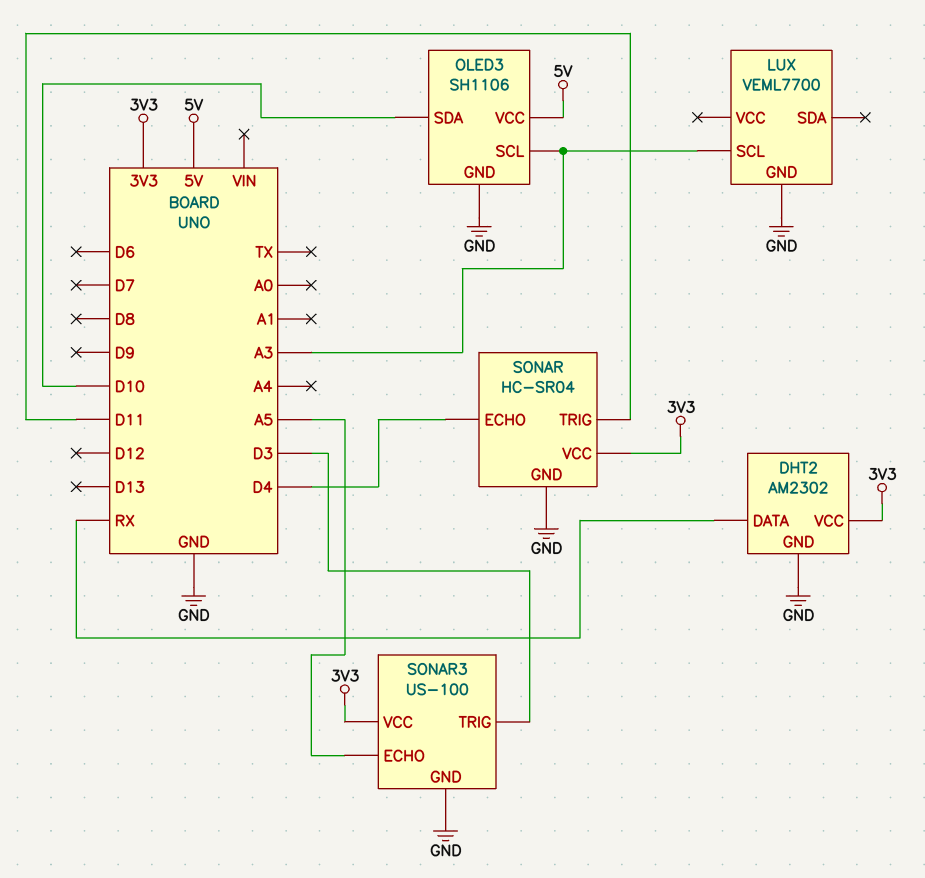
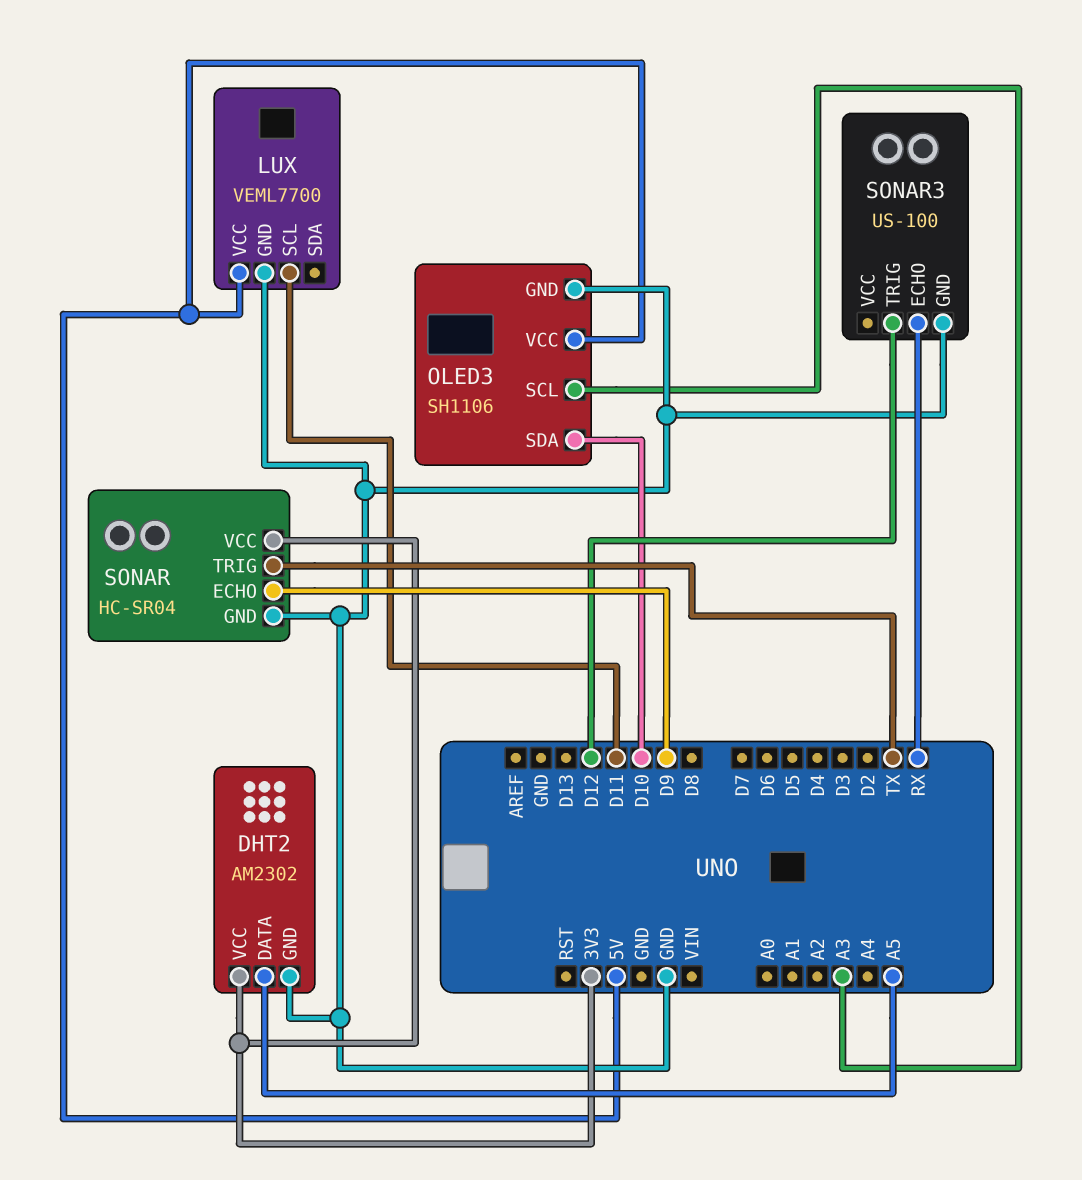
DHT2 pin DATA: RX -> A5
LUX pin SCL: A3 -> D11
LUX pin VCC: none -> 5V
SONAR pin ECHO: D4 -> D9
SONAR pin TRIG: D11 -> TX
SONAR3 pin ECHO: A5 -> RX
SONAR3 pin TRIG: D3 -> D12
SONAR3 pin VCC: 3V3 -> none

